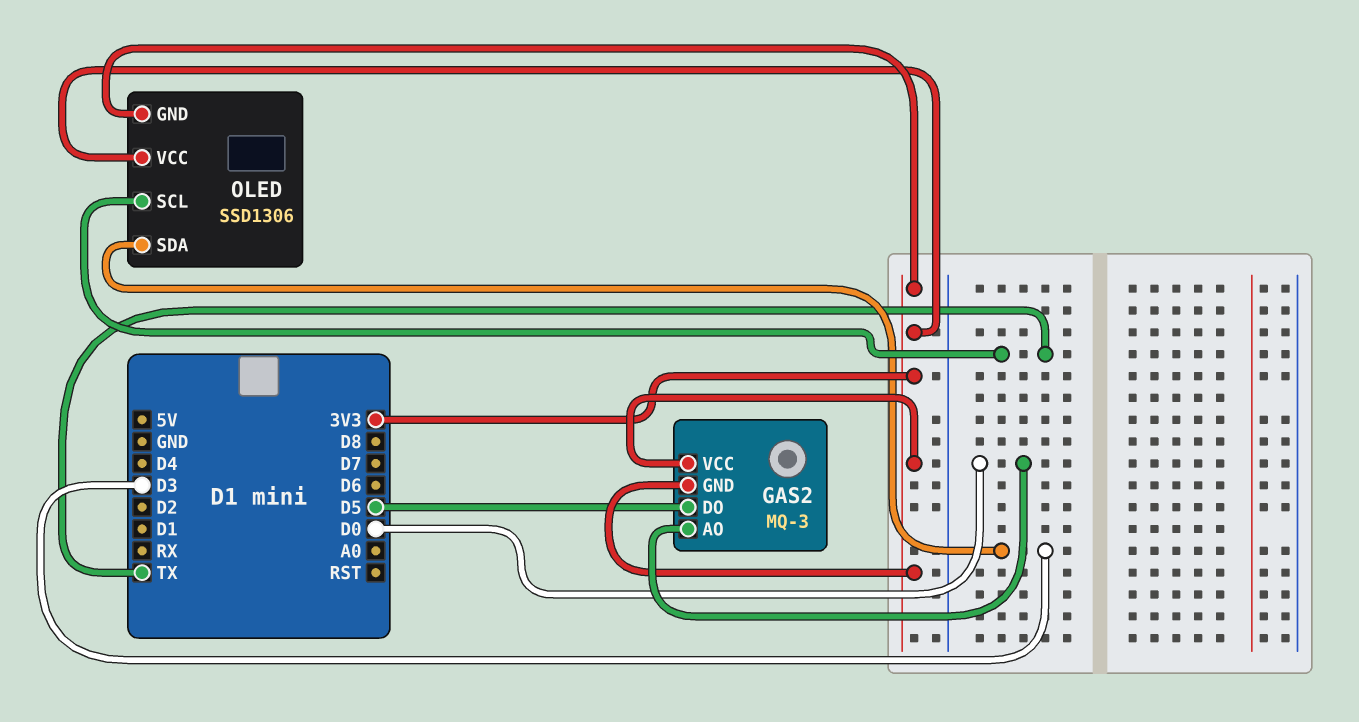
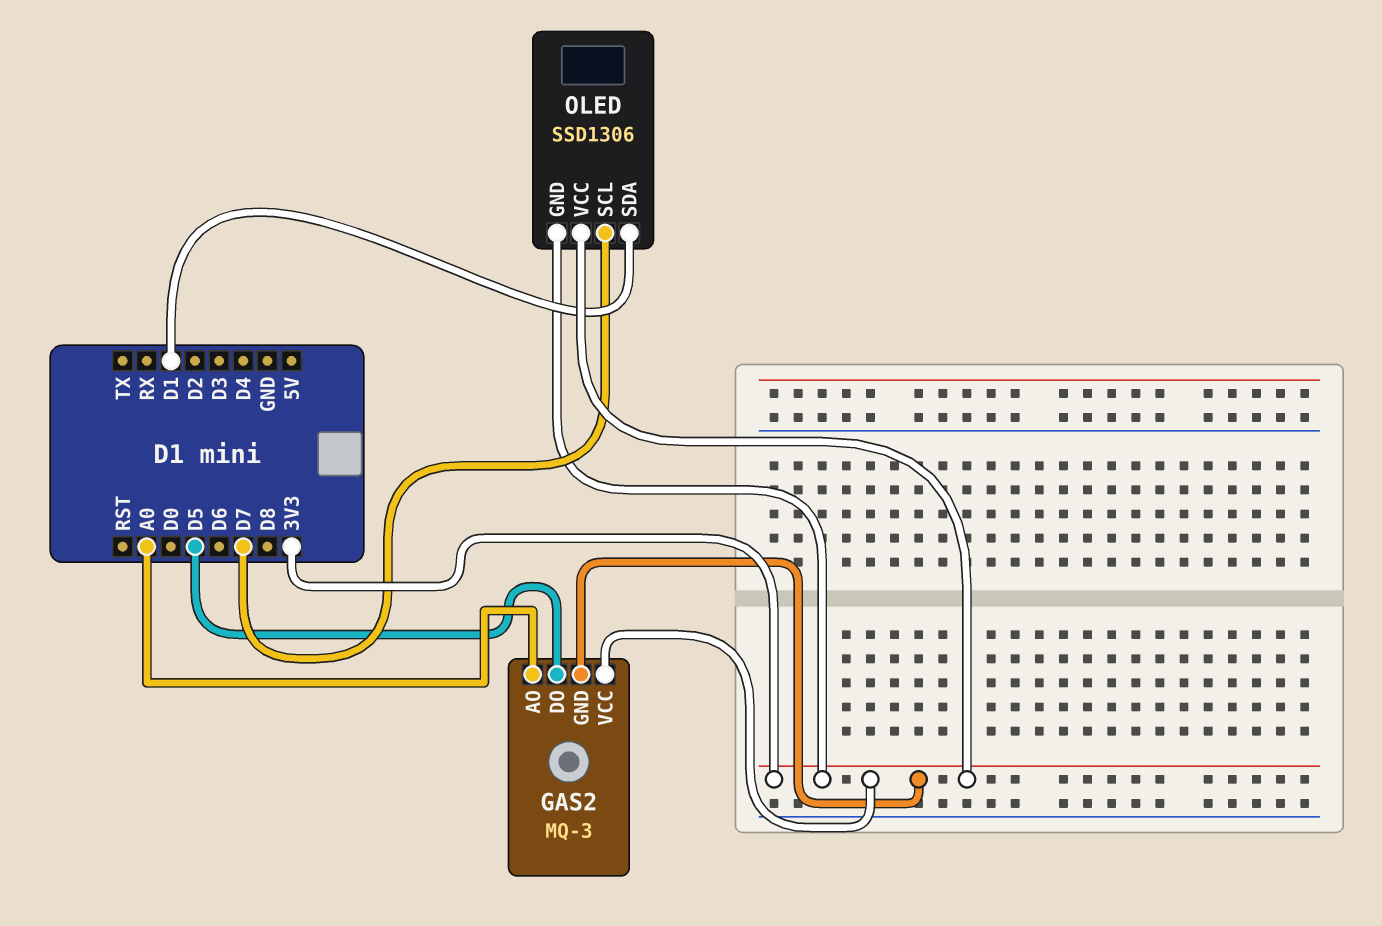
GAS2 pin AO: D0 -> A0
OLED pin SCL: TX -> D7
OLED pin SDA: D3 -> D1

